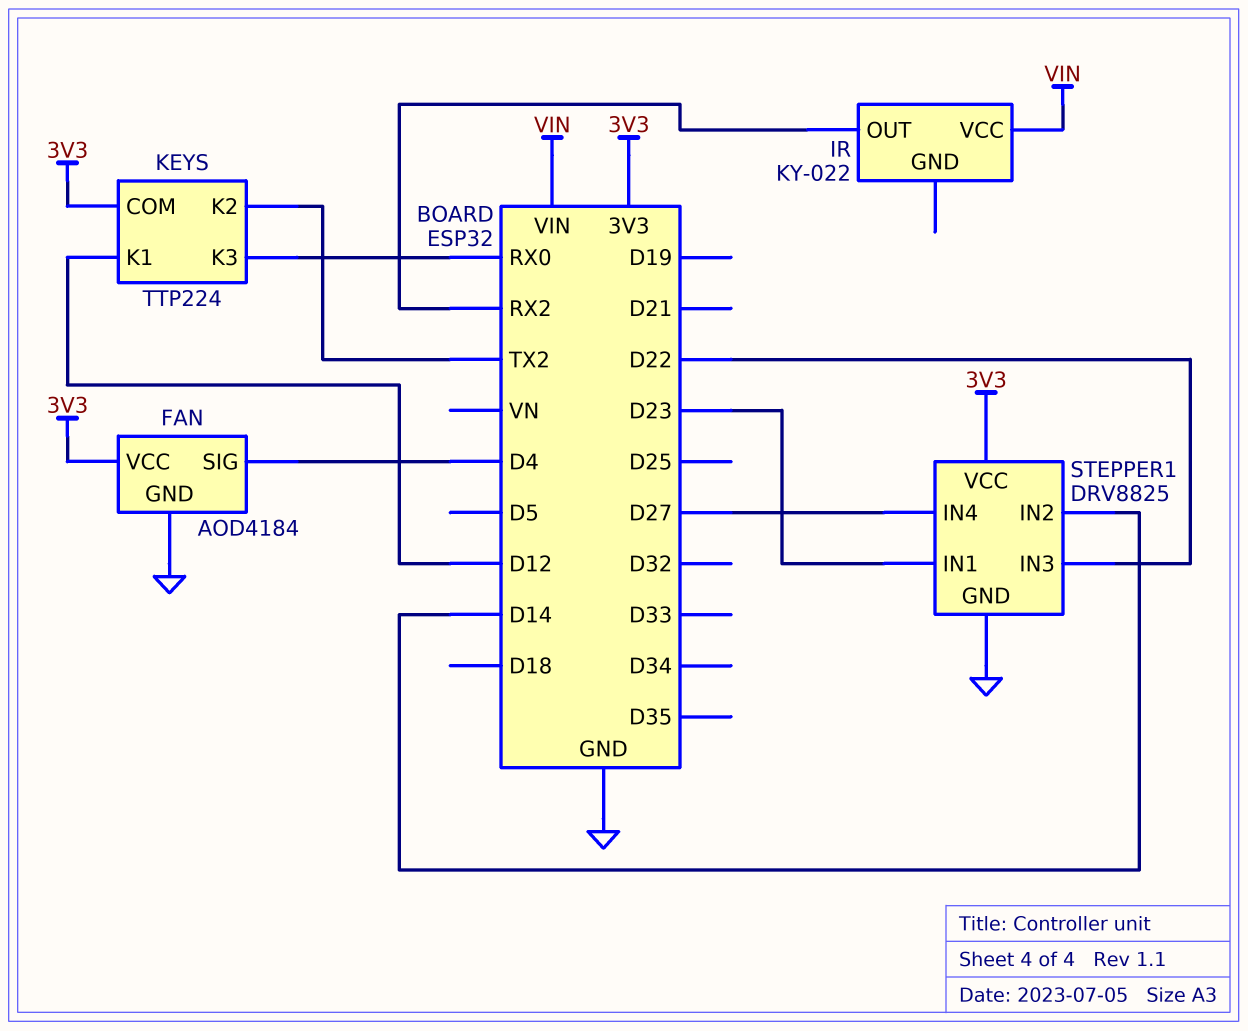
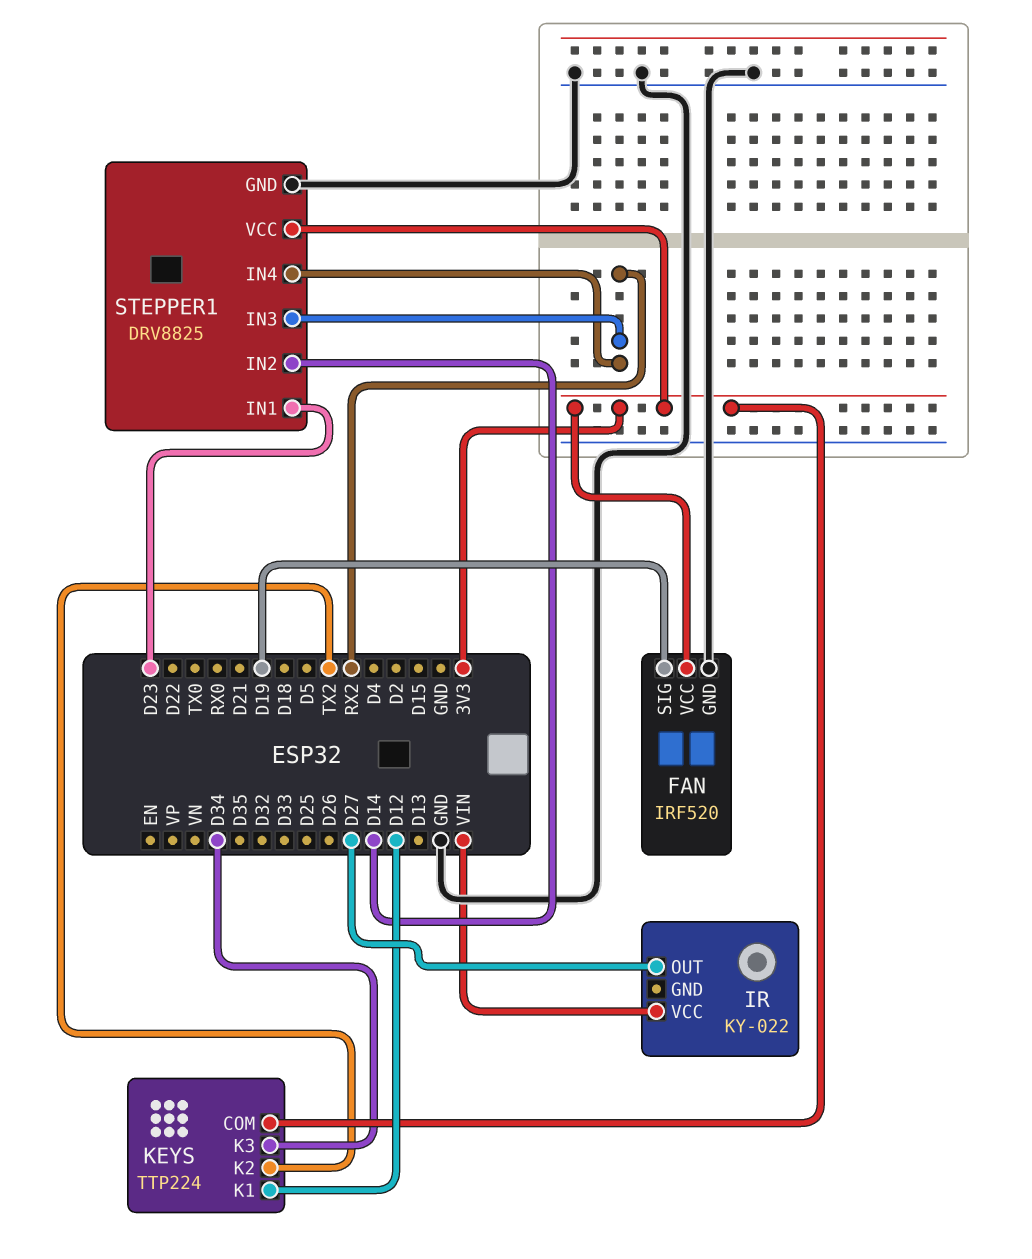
FAN: AOD4184 -> IRF520
FAN pin SIG: D4 -> D19
IR pin OUT: RX2 -> D27
KEYS pin K3: RX0 -> D34
STEPPER1 pin IN3: D22 -> RX2
STEPPER1 pin IN4: D27 -> RX2

